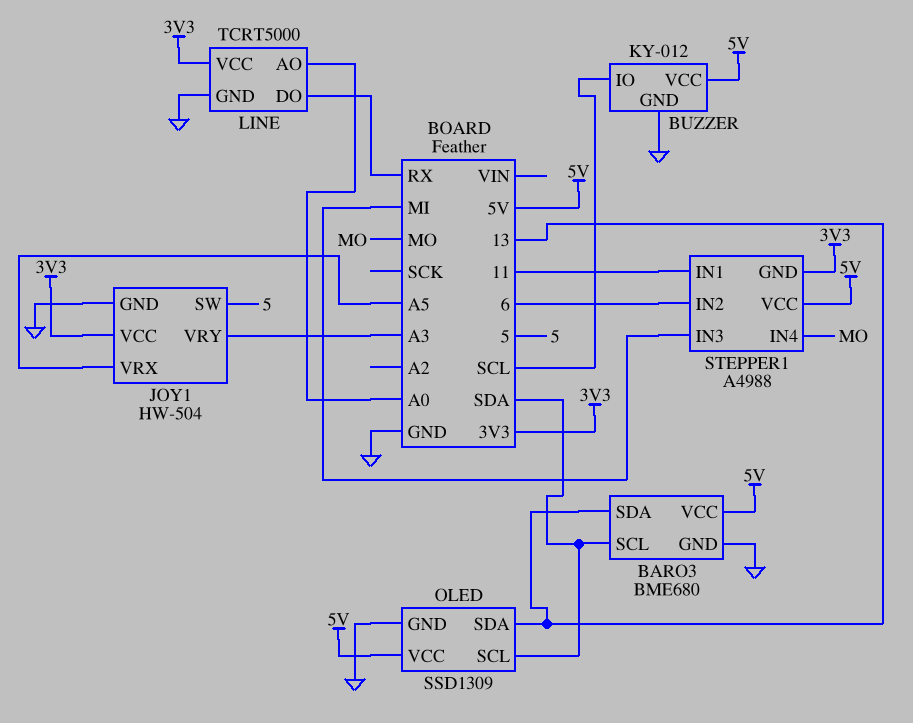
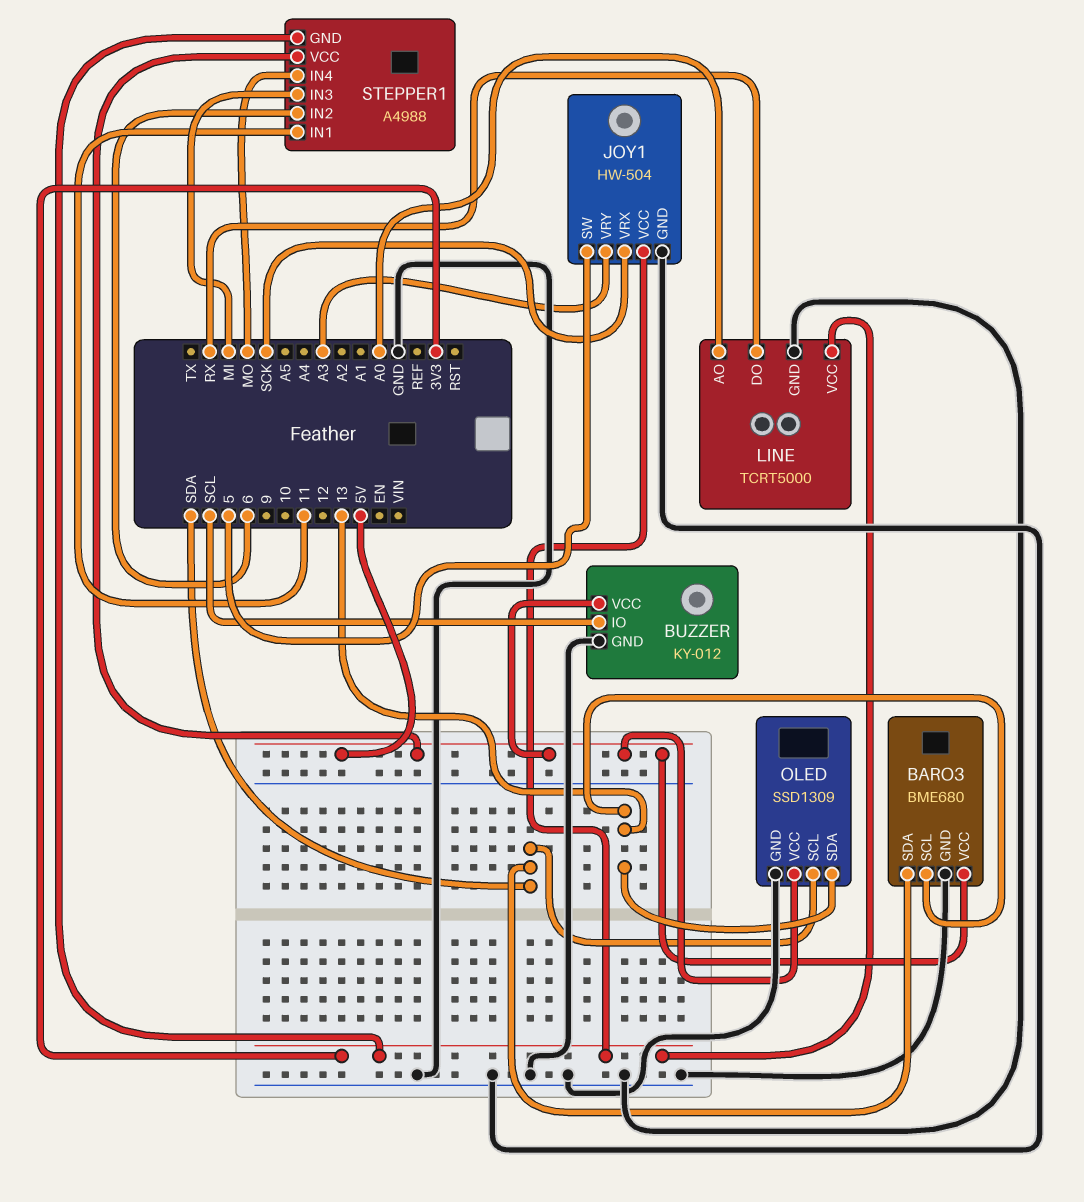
BARO3 pin SCL: SDA -> 13
BARO3 pin SDA: 13 -> SDA
JOY1 pin VRX: A5 -> SCK

